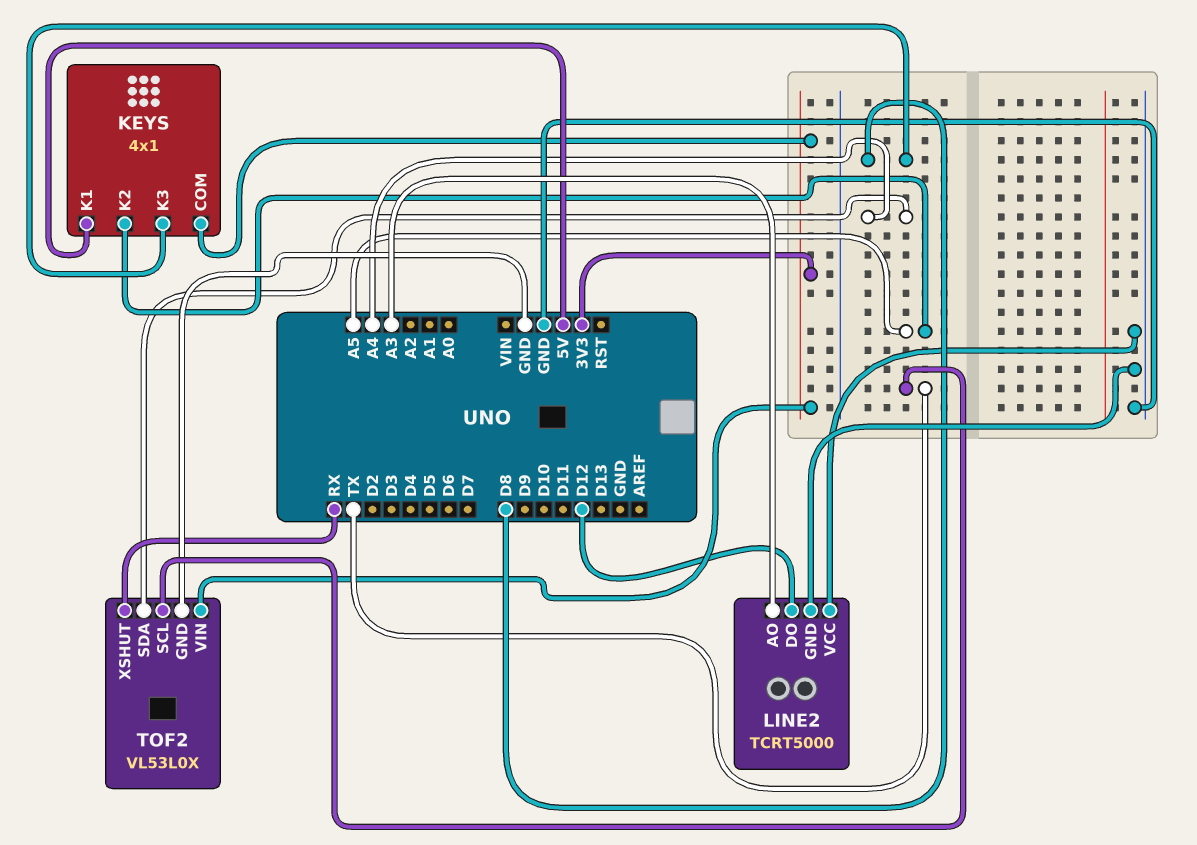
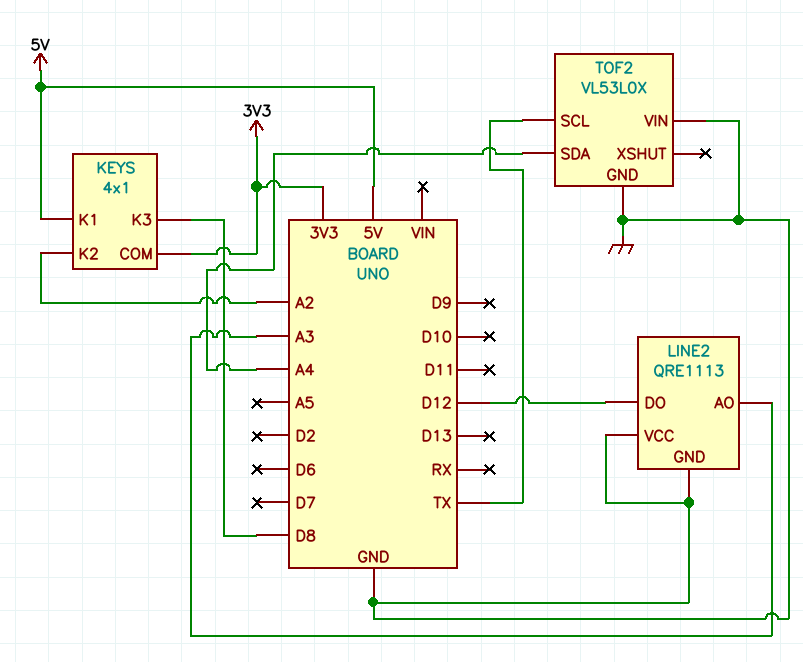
KEYS pin K2: A5 -> A2
LINE2: TCRT5000 -> QRE1113
TOF2 pin VIN: 3V3 -> GND
TOF2 pin XSHUT: RX -> none

